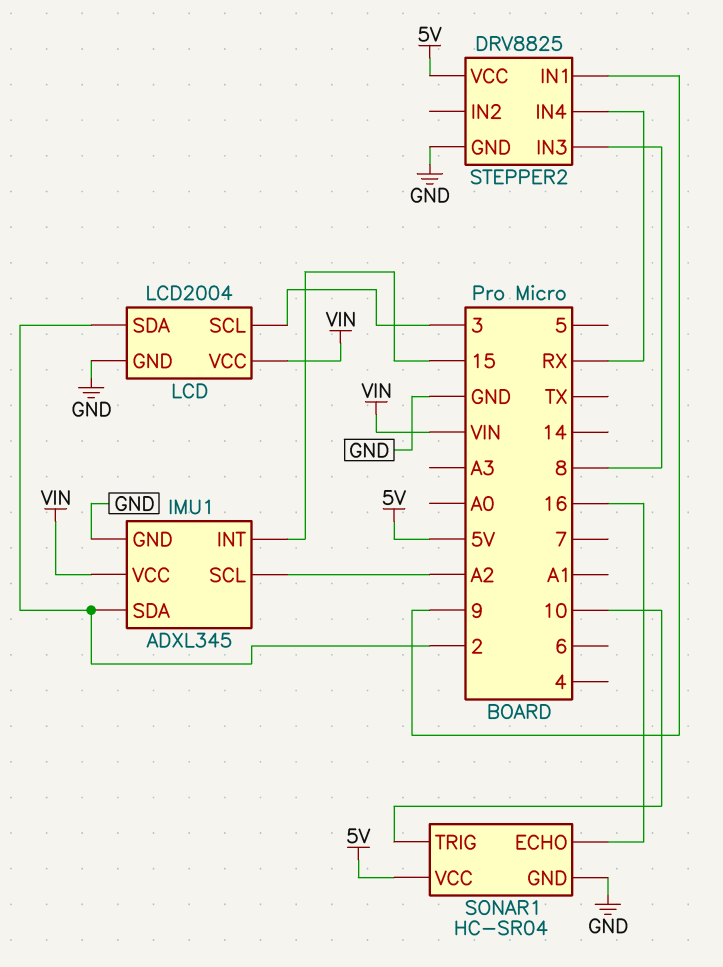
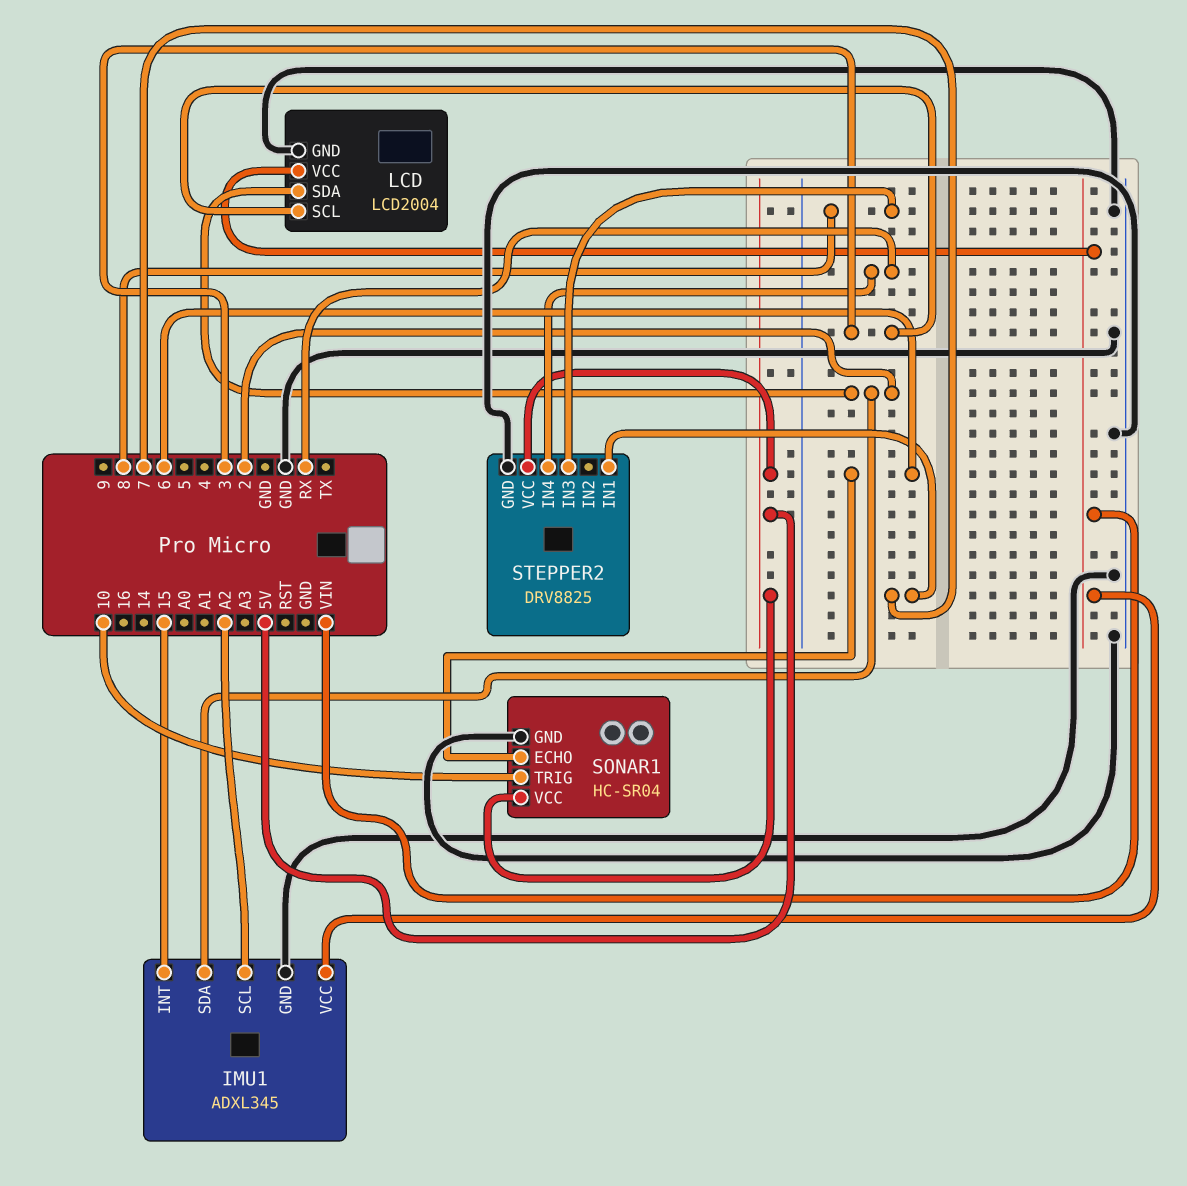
SONAR1 pin ECHO: 16 -> 6
STEPPER2 pin IN1: 9 -> 7

